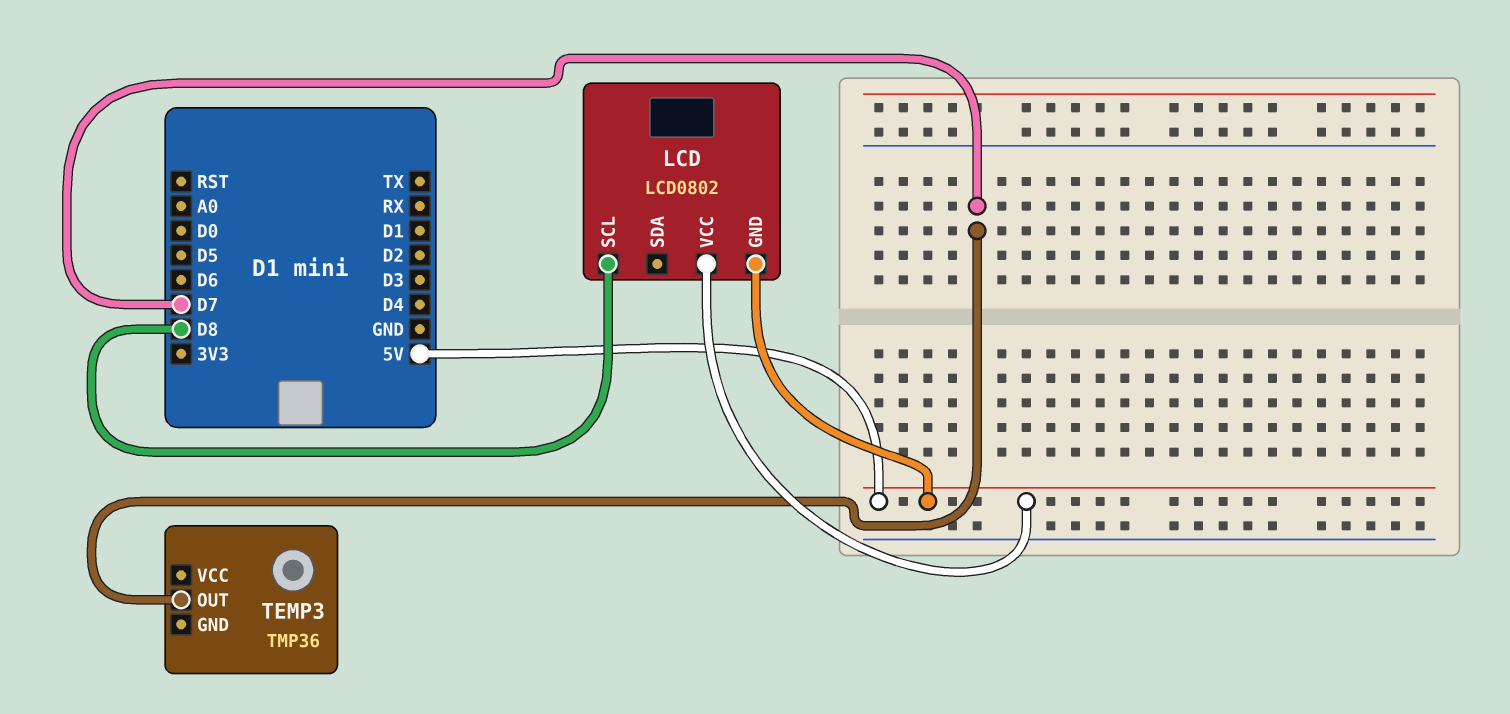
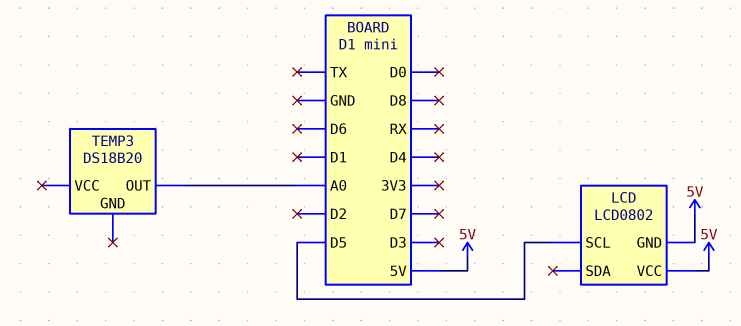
LCD pin SCL: D8 -> D5
TEMP3: TMP36 -> DS18B20
TEMP3 pin OUT: D7 -> A0

